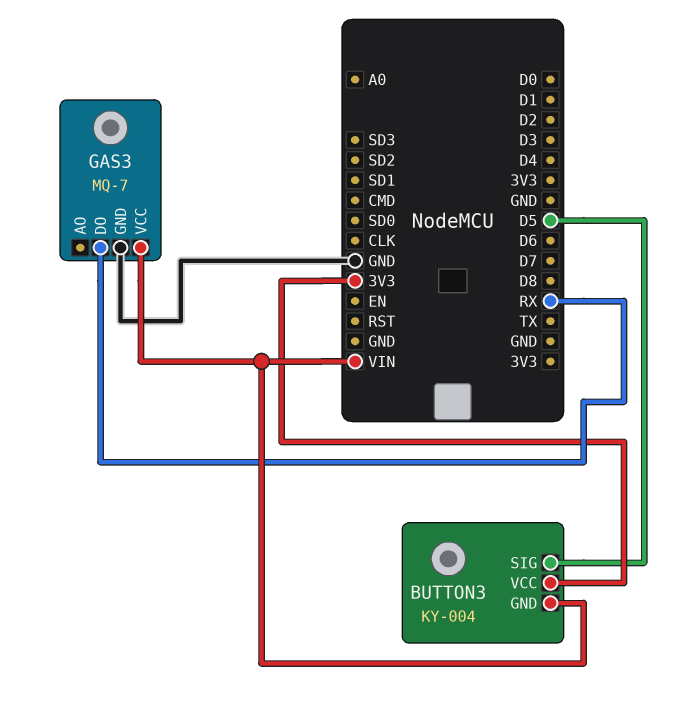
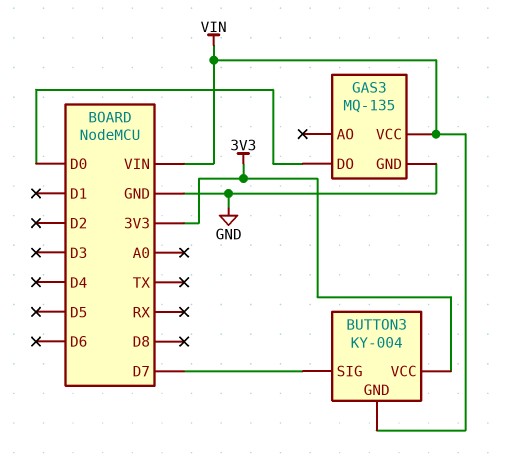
BUTTON3 pin SIG: D5 -> D7
GAS3: MQ-7 -> MQ-135
GAS3 pin DO: RX -> D0

